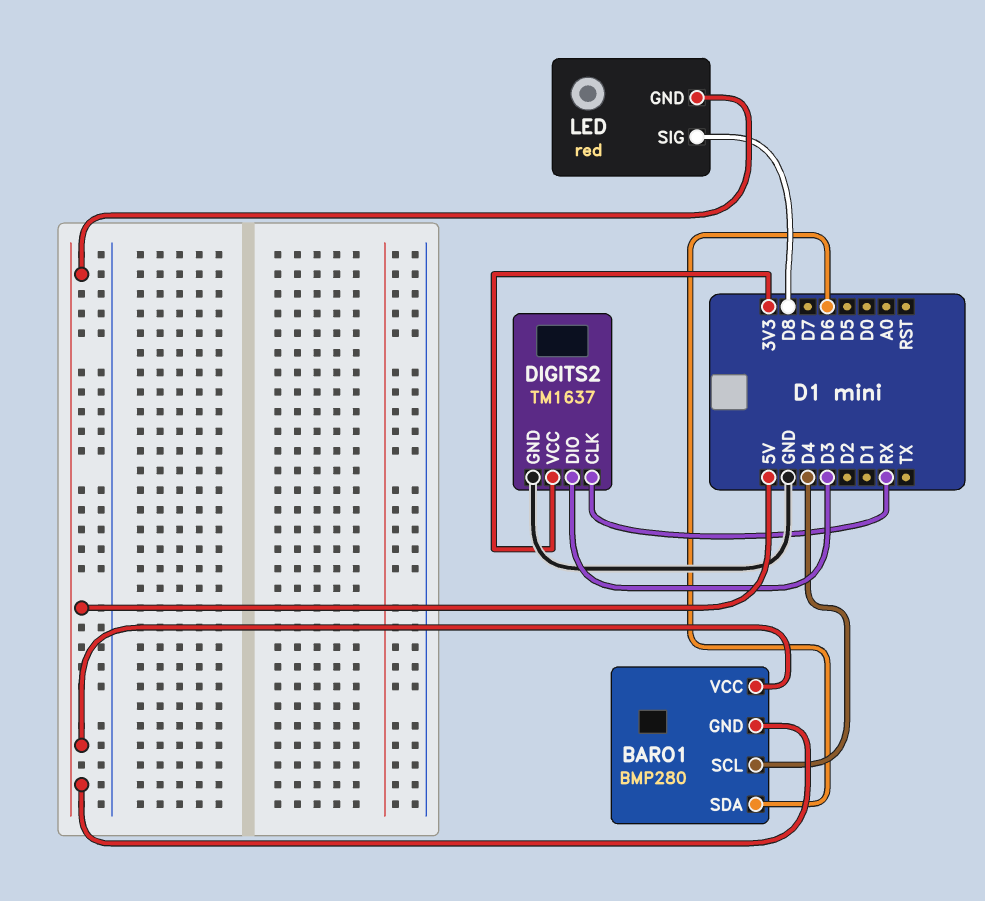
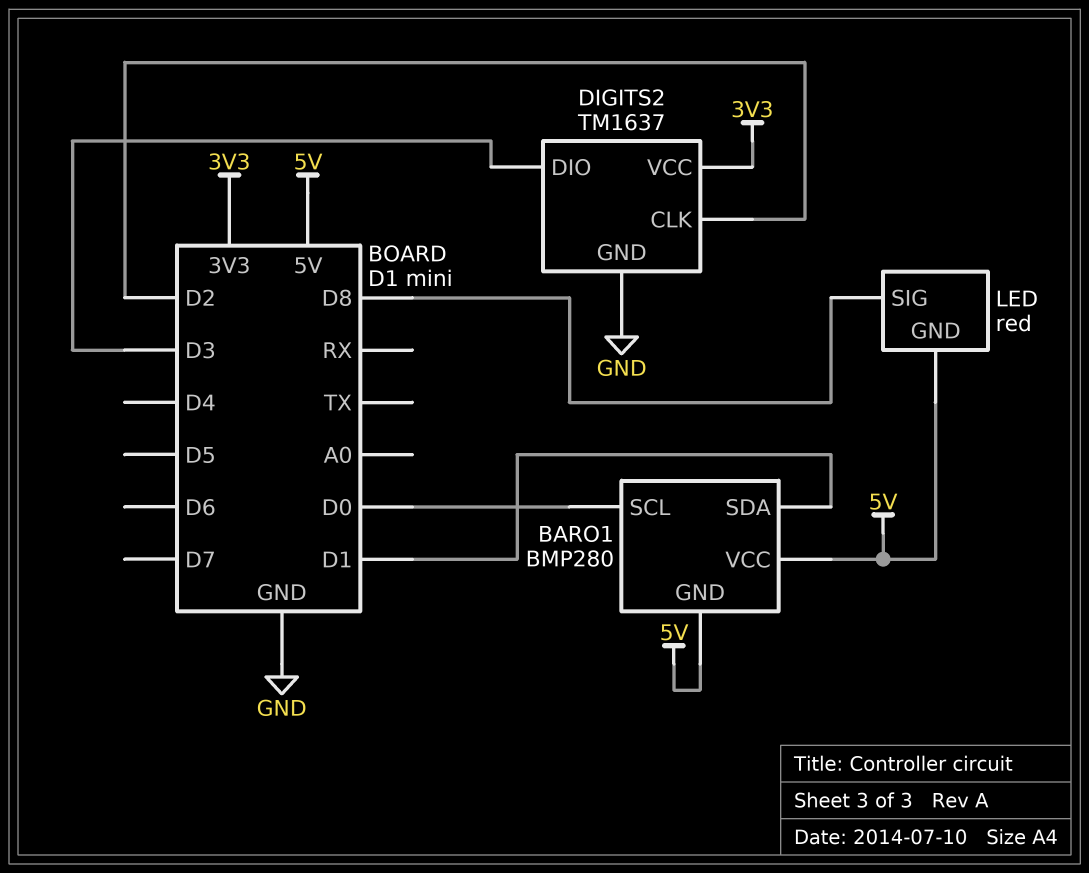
BARO1 pin SCL: D4 -> D0
BARO1 pin SDA: D6 -> D1
DIGITS2 pin CLK: RX -> D2

